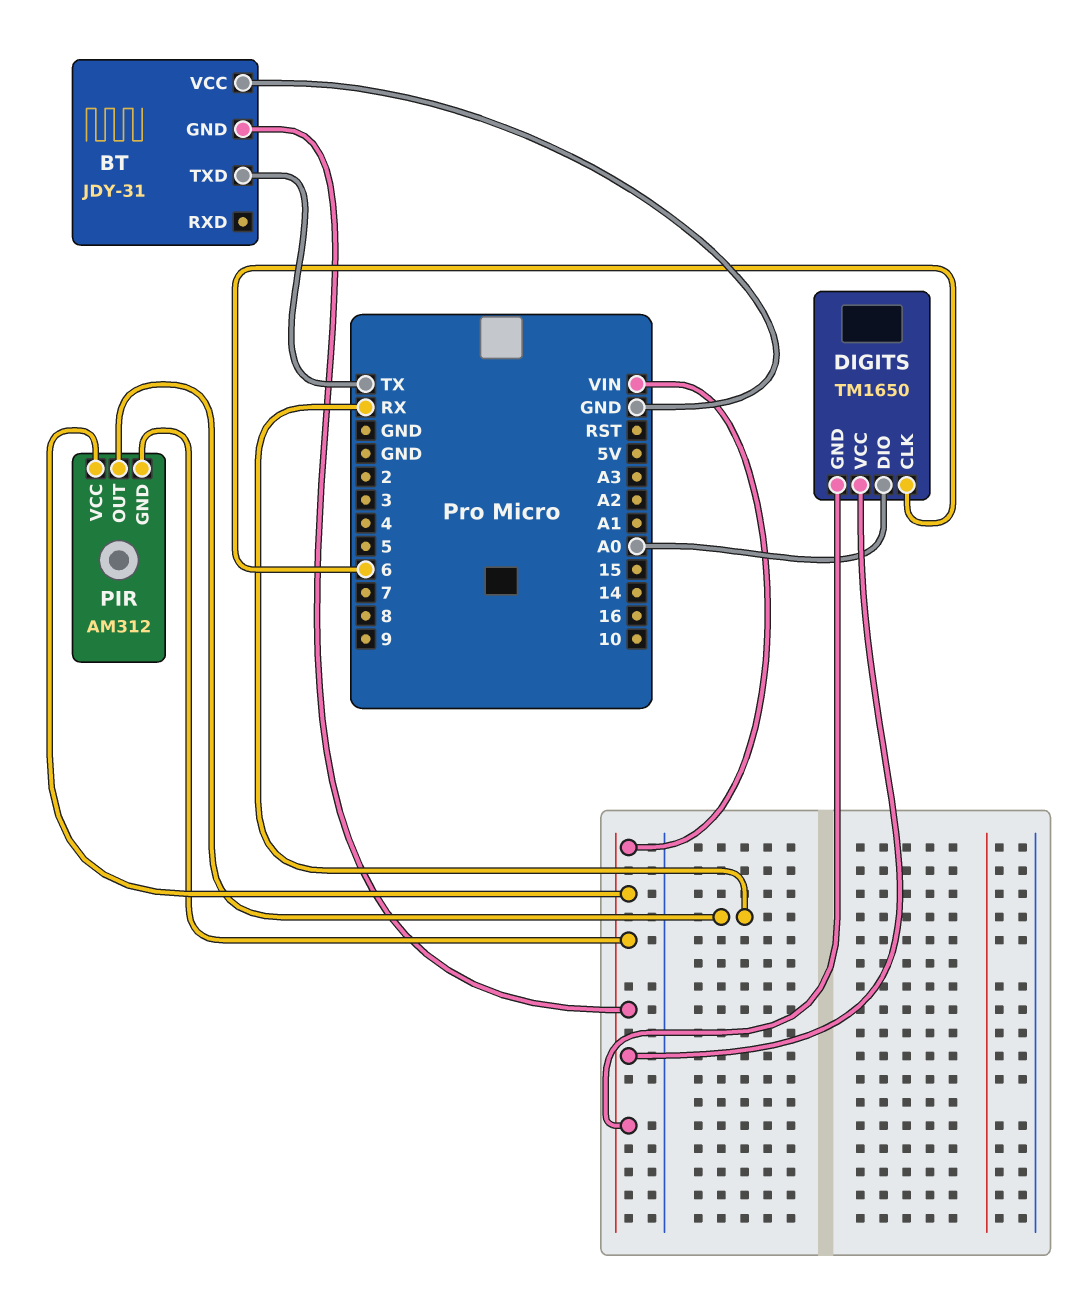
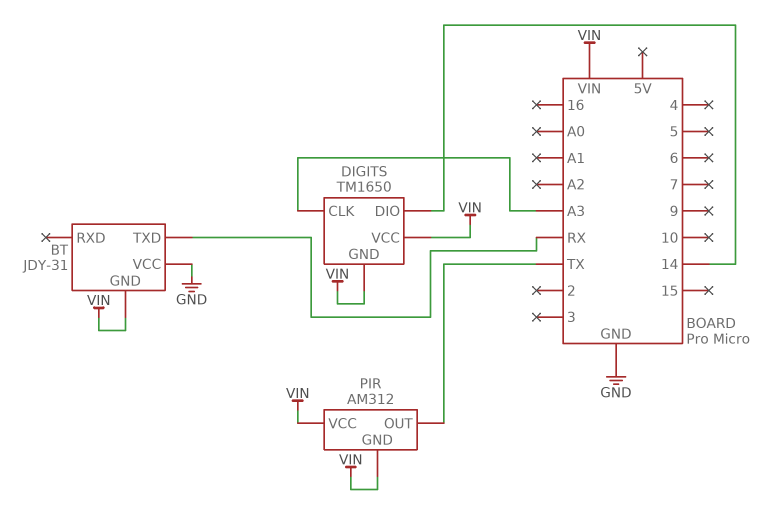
BT pin TXD: TX -> RX
DIGITS pin CLK: 6 -> A3
DIGITS pin DIO: A0 -> 14
PIR pin OUT: RX -> TX

